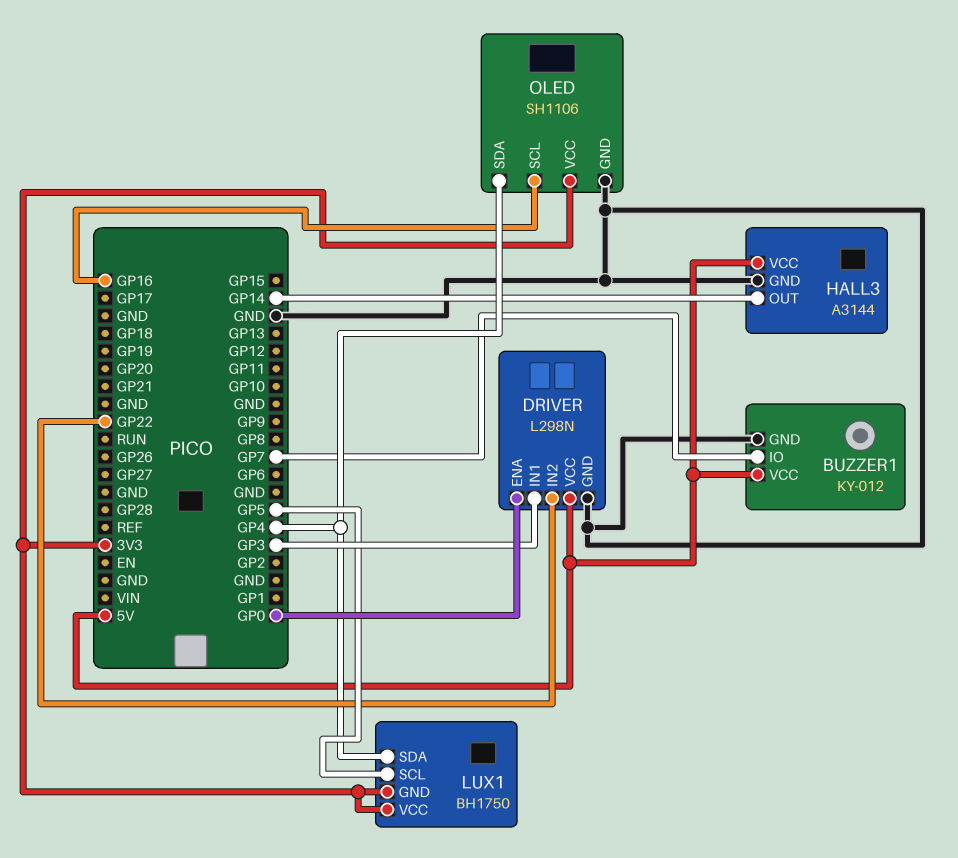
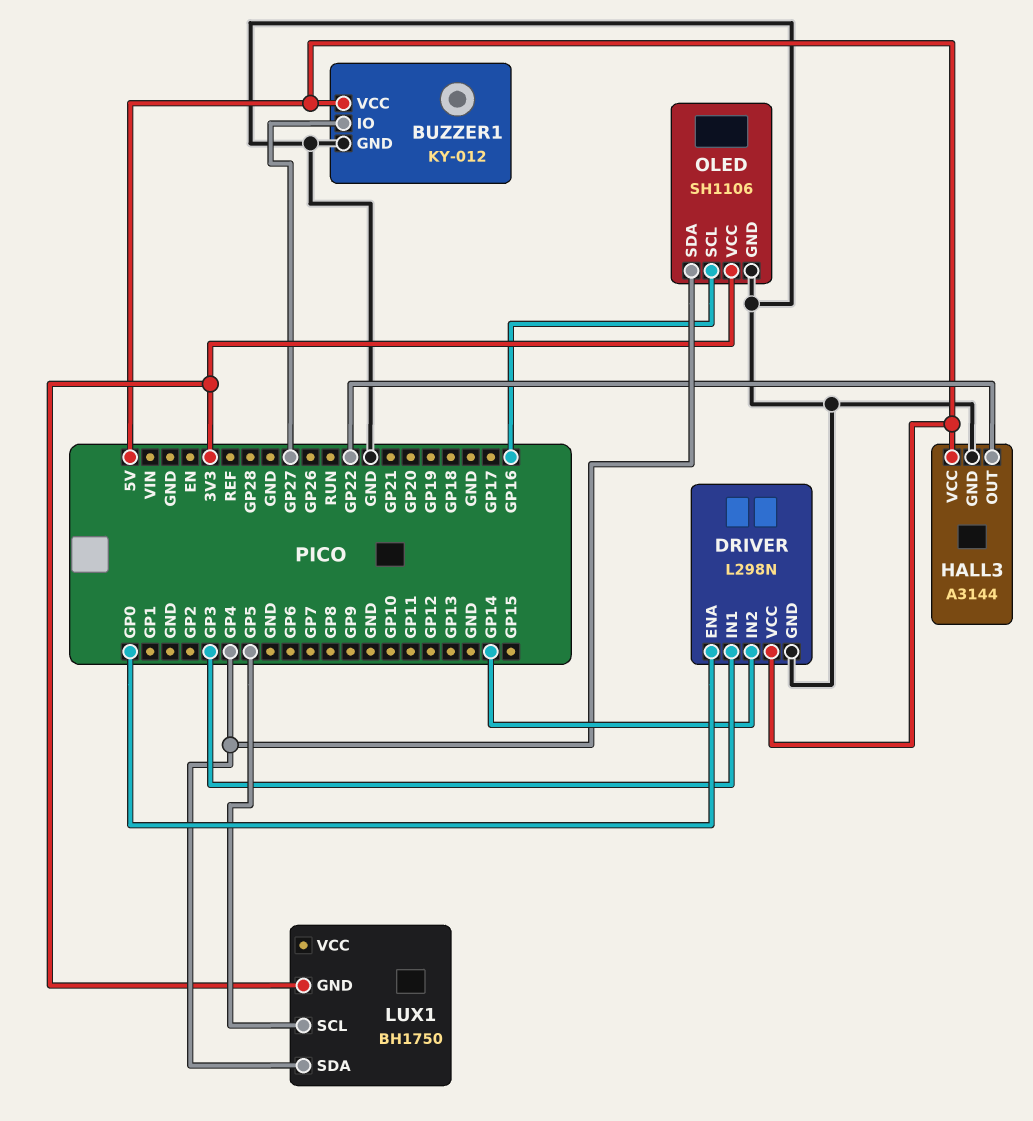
BUZZER1 pin IO: GP7 -> GP27
DRIVER pin IN2: GP22 -> GP14
HALL3 pin OUT: GP14 -> GP22
LUX1 pin VCC: 3V3 -> none

